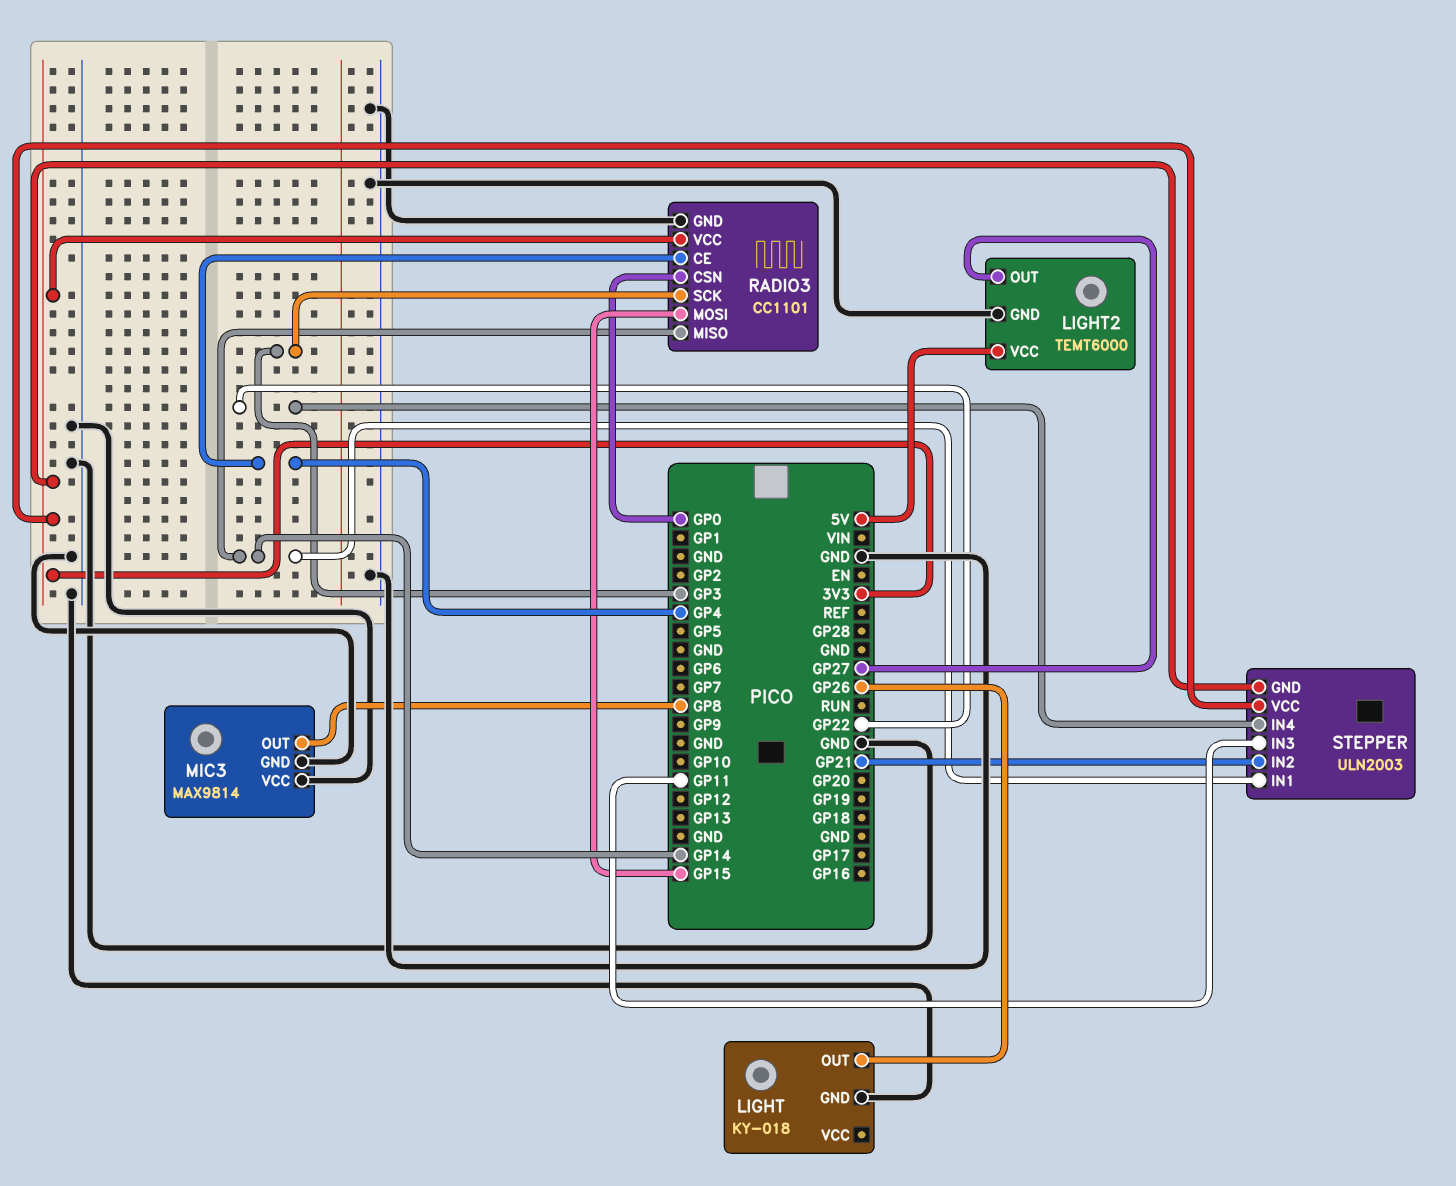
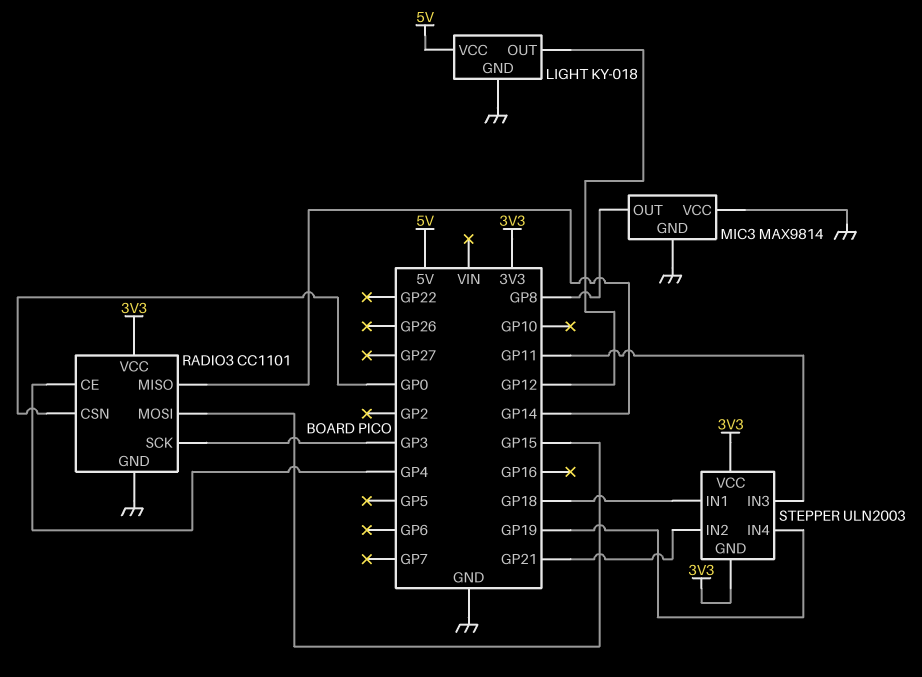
LIGHT pin OUT: GP26 -> GP12
LIGHT pin VCC: none -> 5V
LIGHT2: TEMT6000 -> none
LIGHT2 pin GND: GND -> none
LIGHT2 pin OUT: GP27 -> none
LIGHT2 pin VCC: 5V -> none
STEPPER pin IN1: GP14 -> GP18
STEPPER pin IN4: GP22 -> GP19

